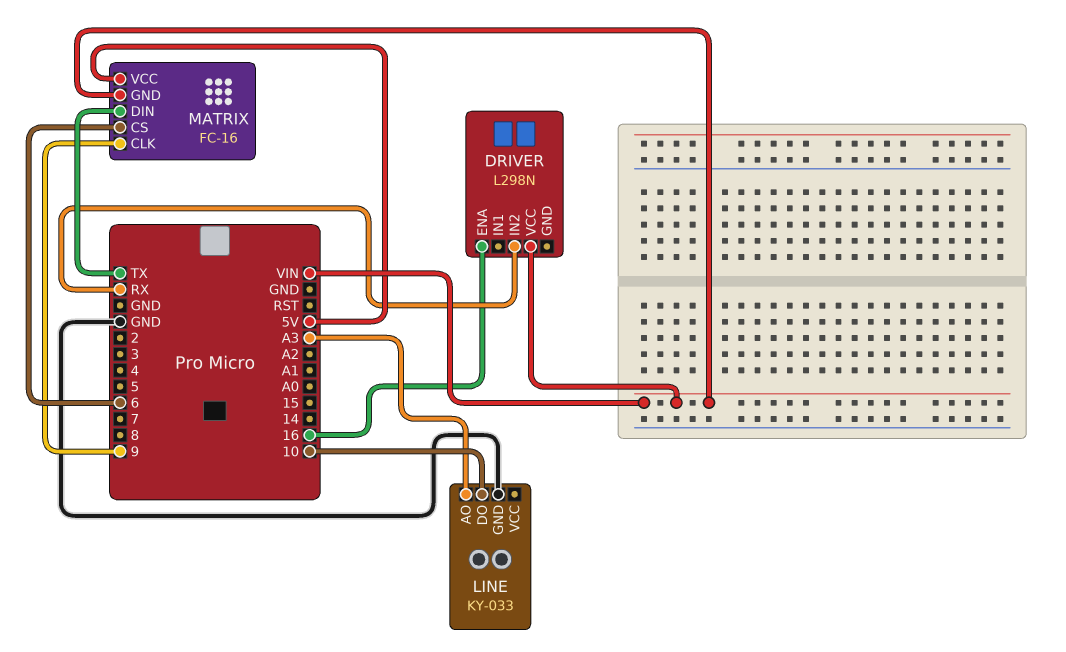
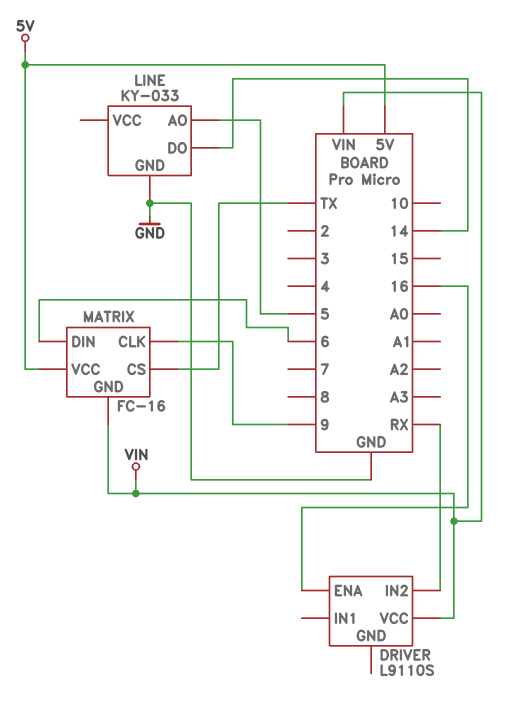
DRIVER: L298N -> L9110S
LINE pin AO: A3 -> 5
LINE pin DO: 10 -> 14
MATRIX pin CS: 6 -> TX
MATRIX pin DIN: TX -> 6

